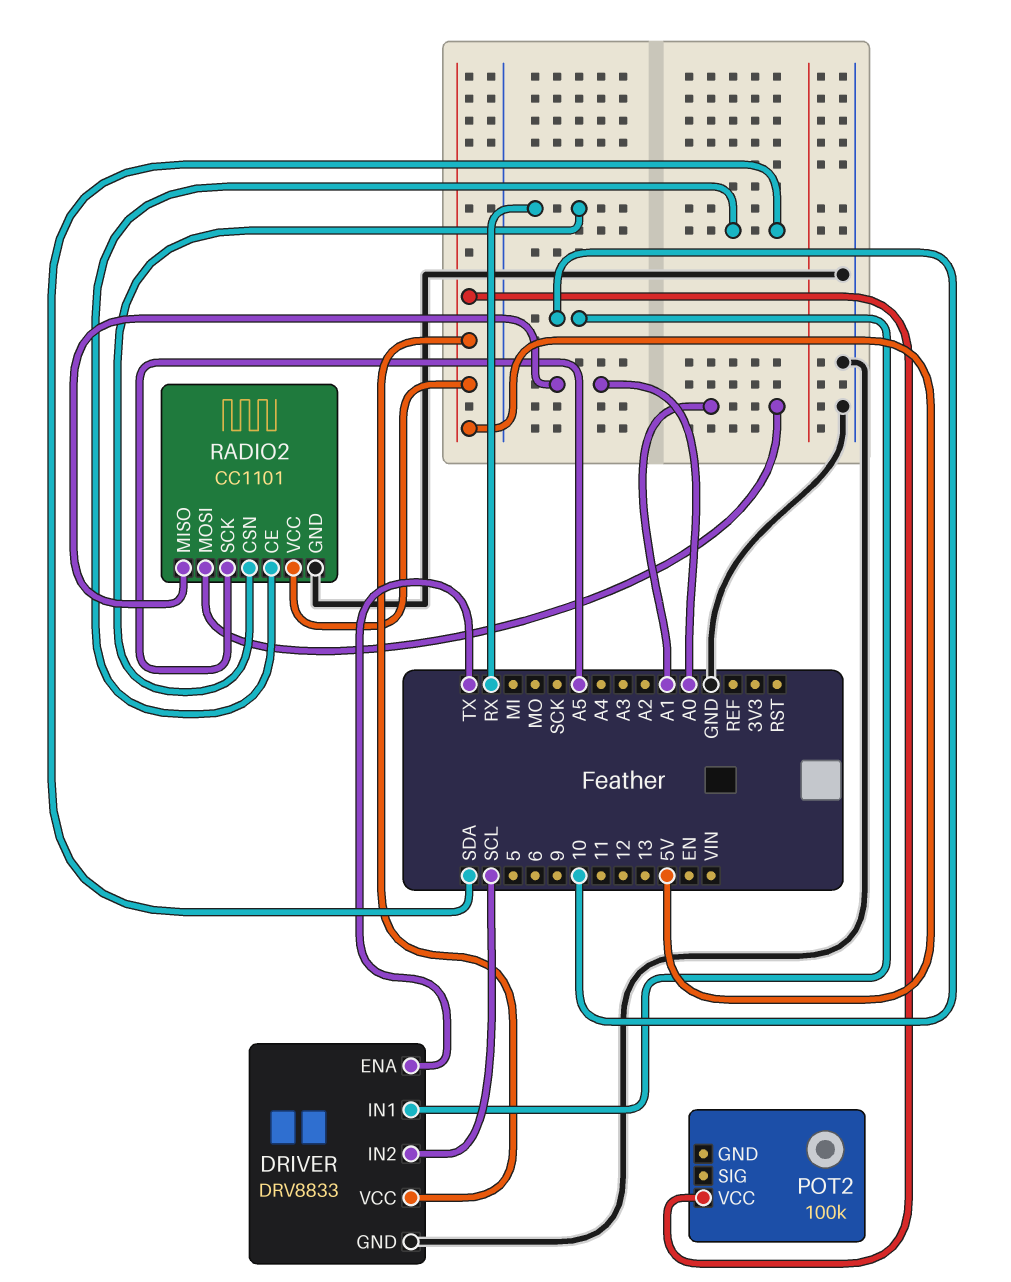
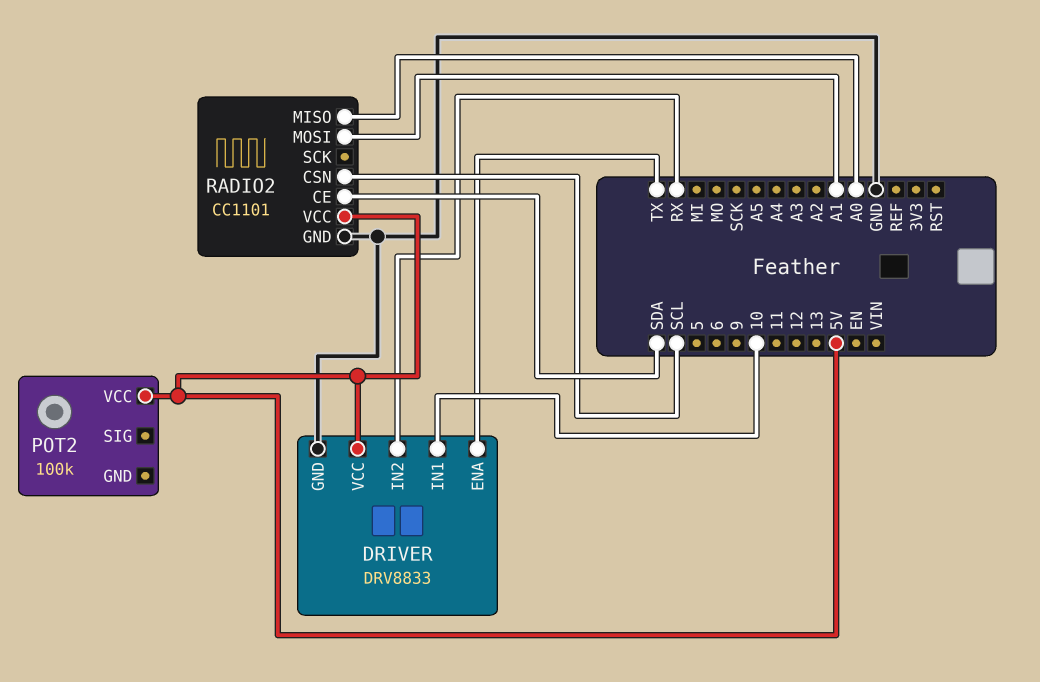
DRIVER pin IN2: SCL -> RX
RADIO2 pin CSN: RX -> SCL
RADIO2 pin SCK: A5 -> none

